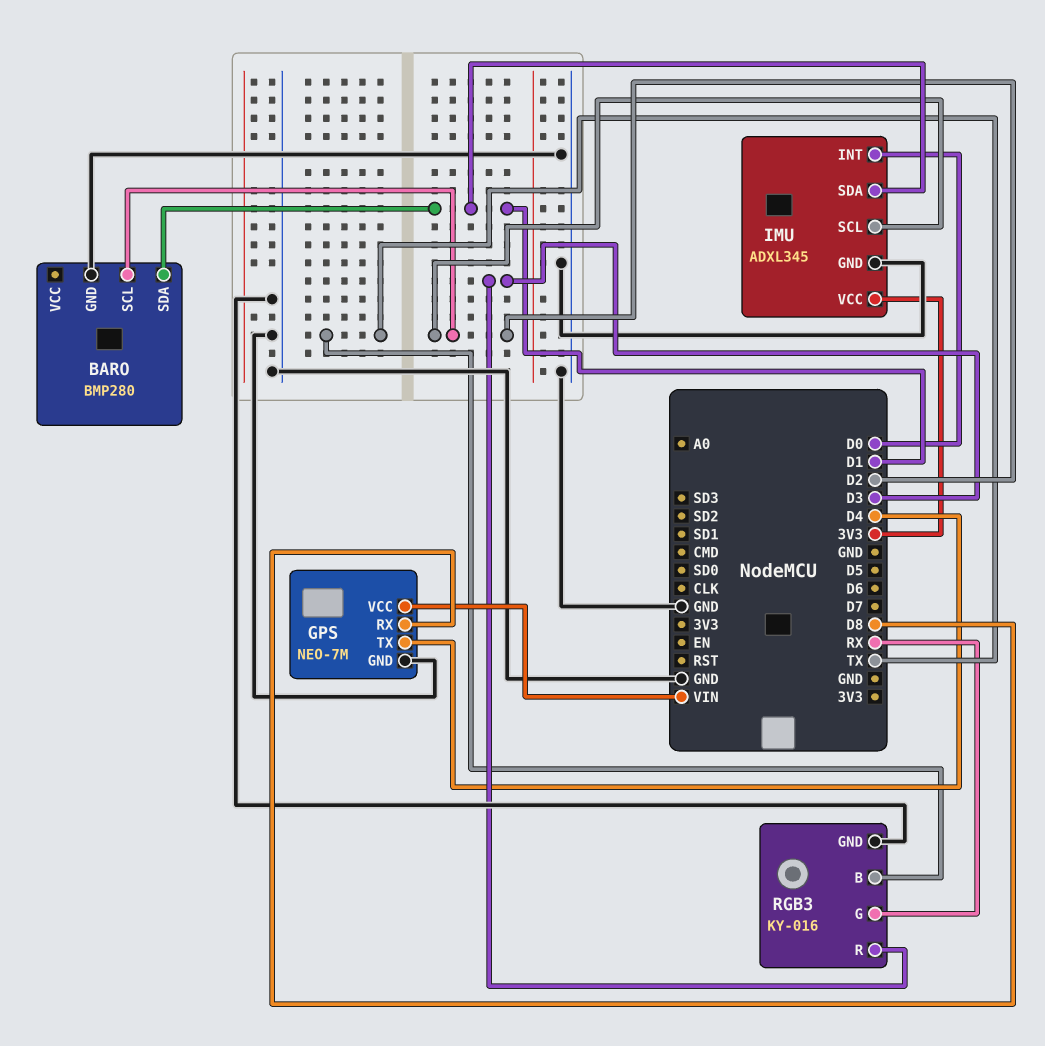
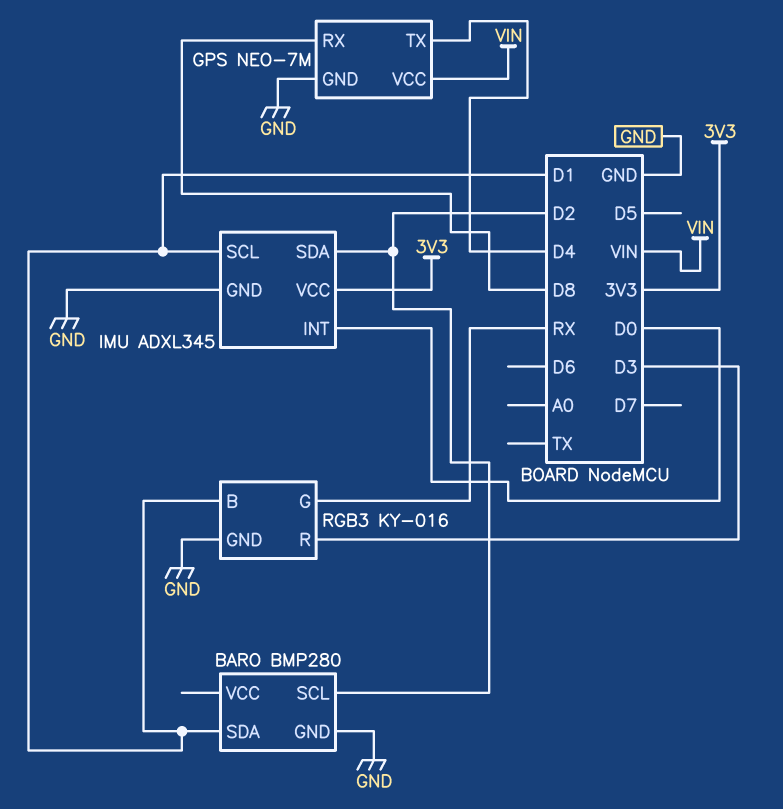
IMU pin SCL: D2 -> D1
IMU pin SDA: D1 -> D2
RGB3 pin B: TX -> D1

